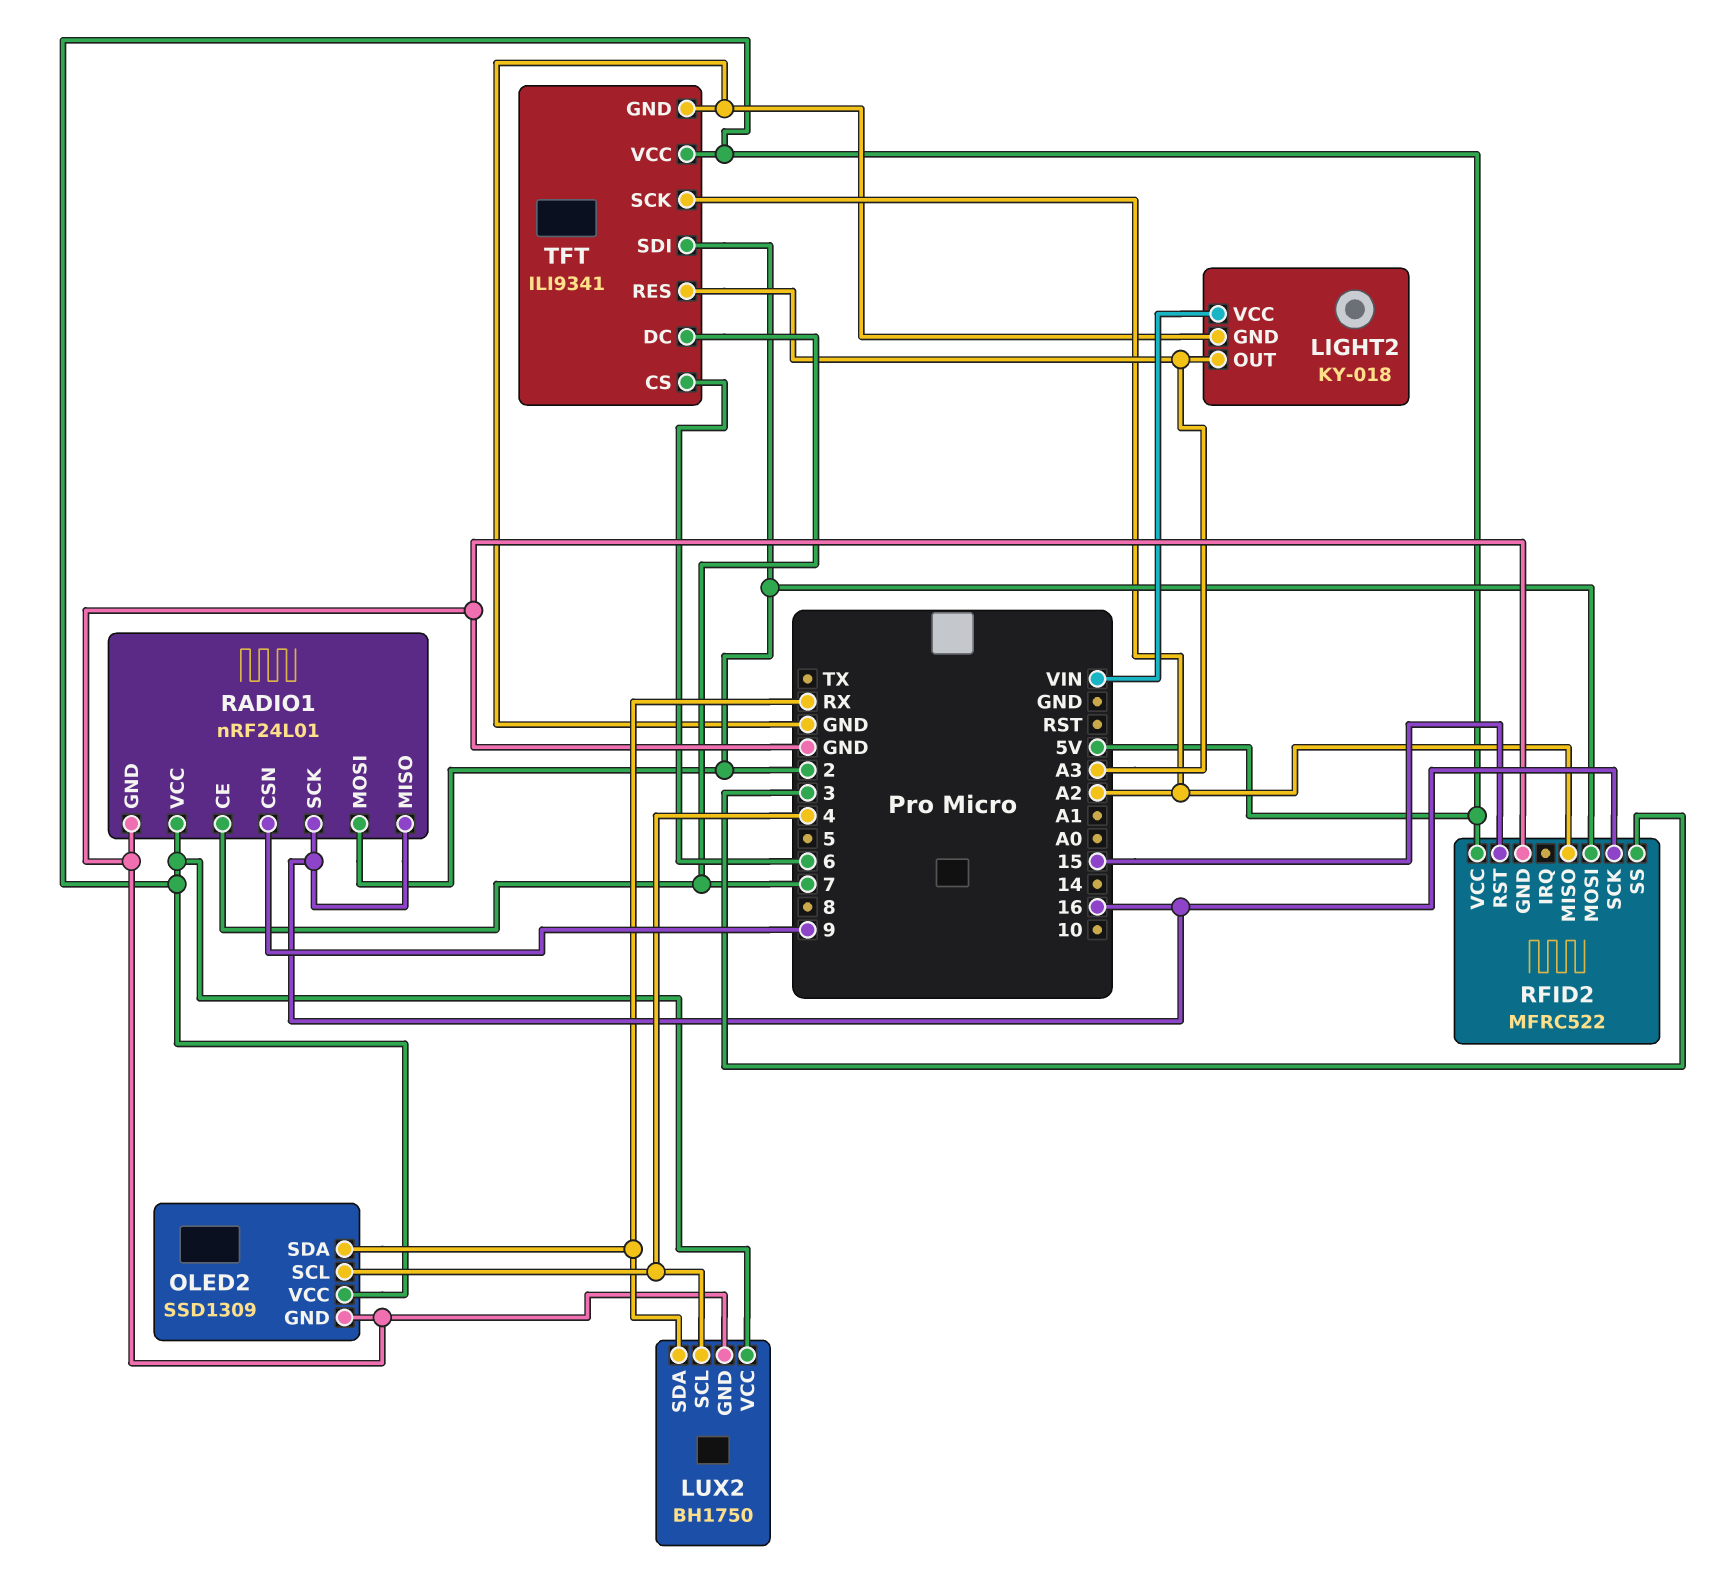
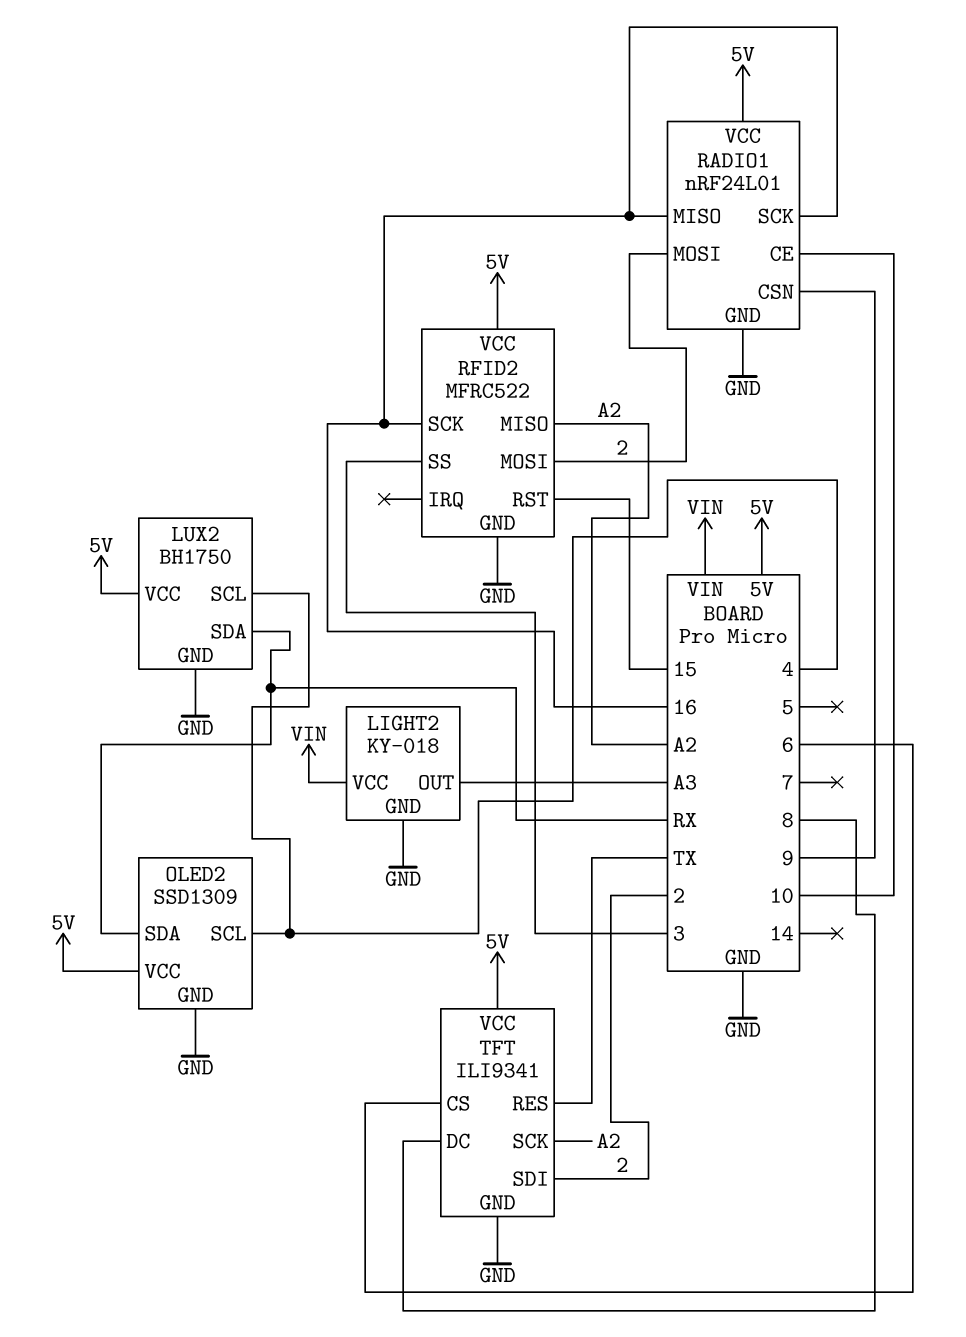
RADIO1 pin CE: 7 -> 10
TFT pin DC: 7 -> 8
TFT pin RES: A3 -> TX

